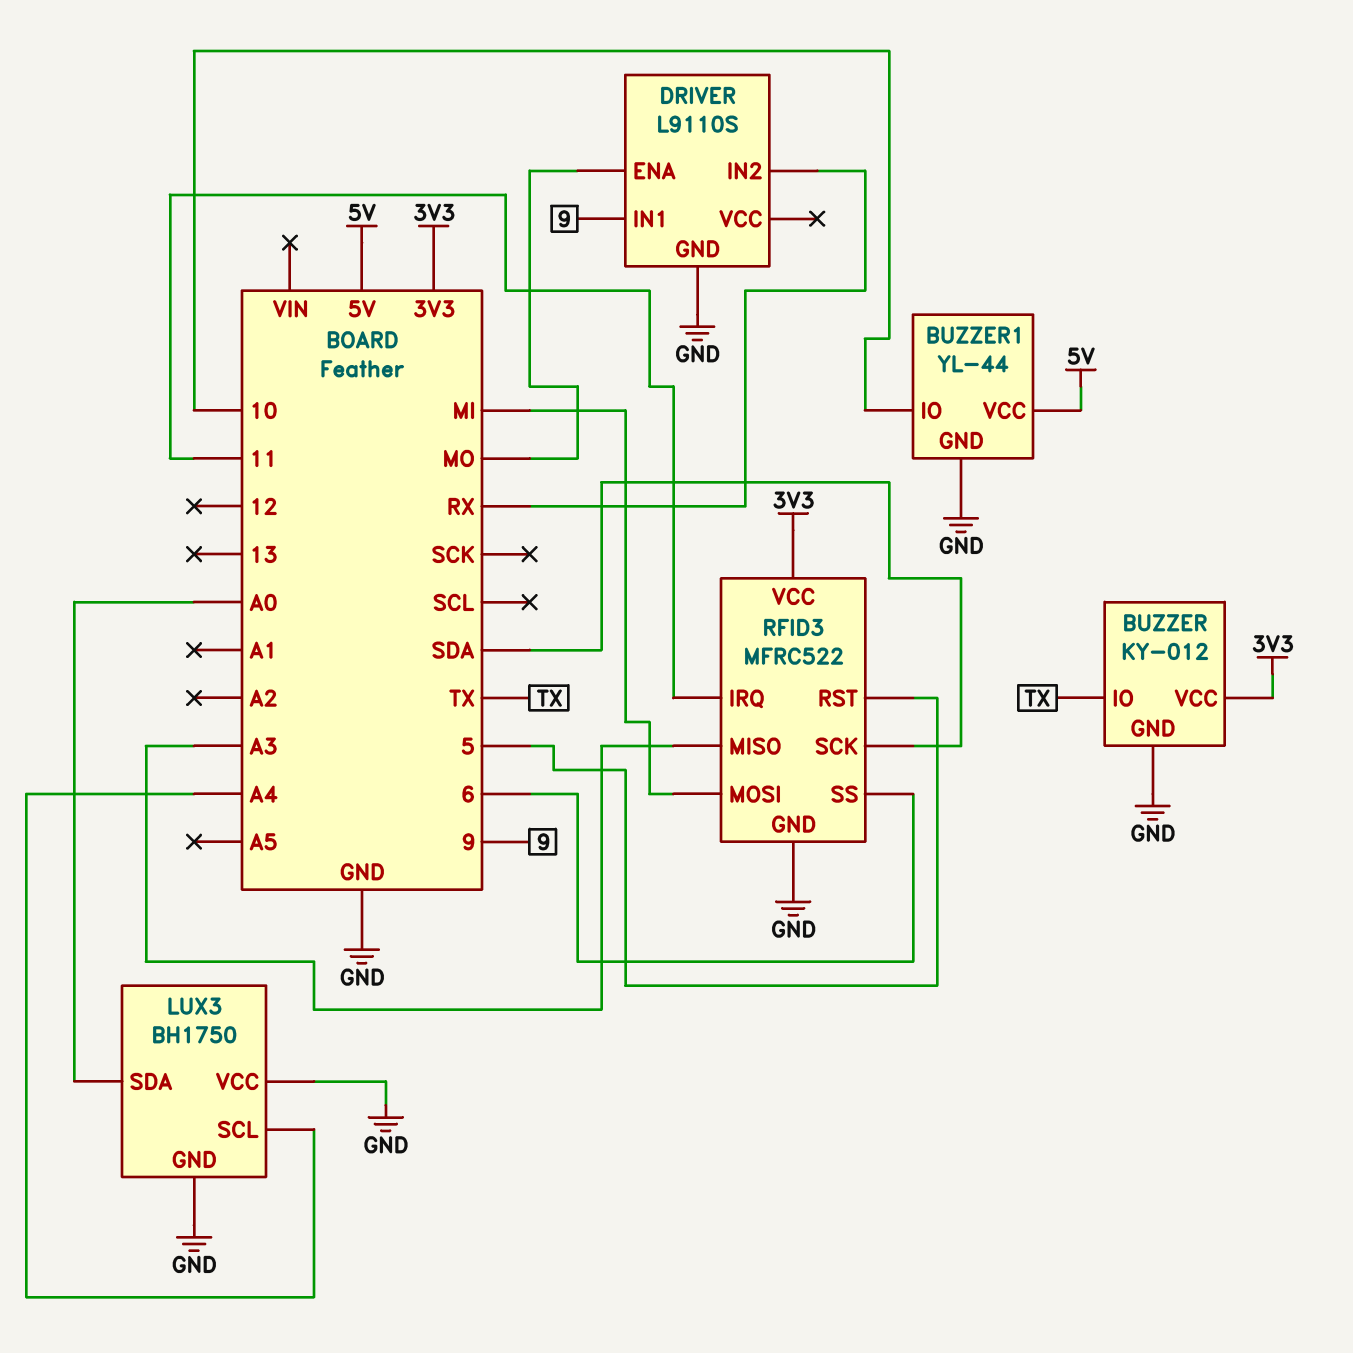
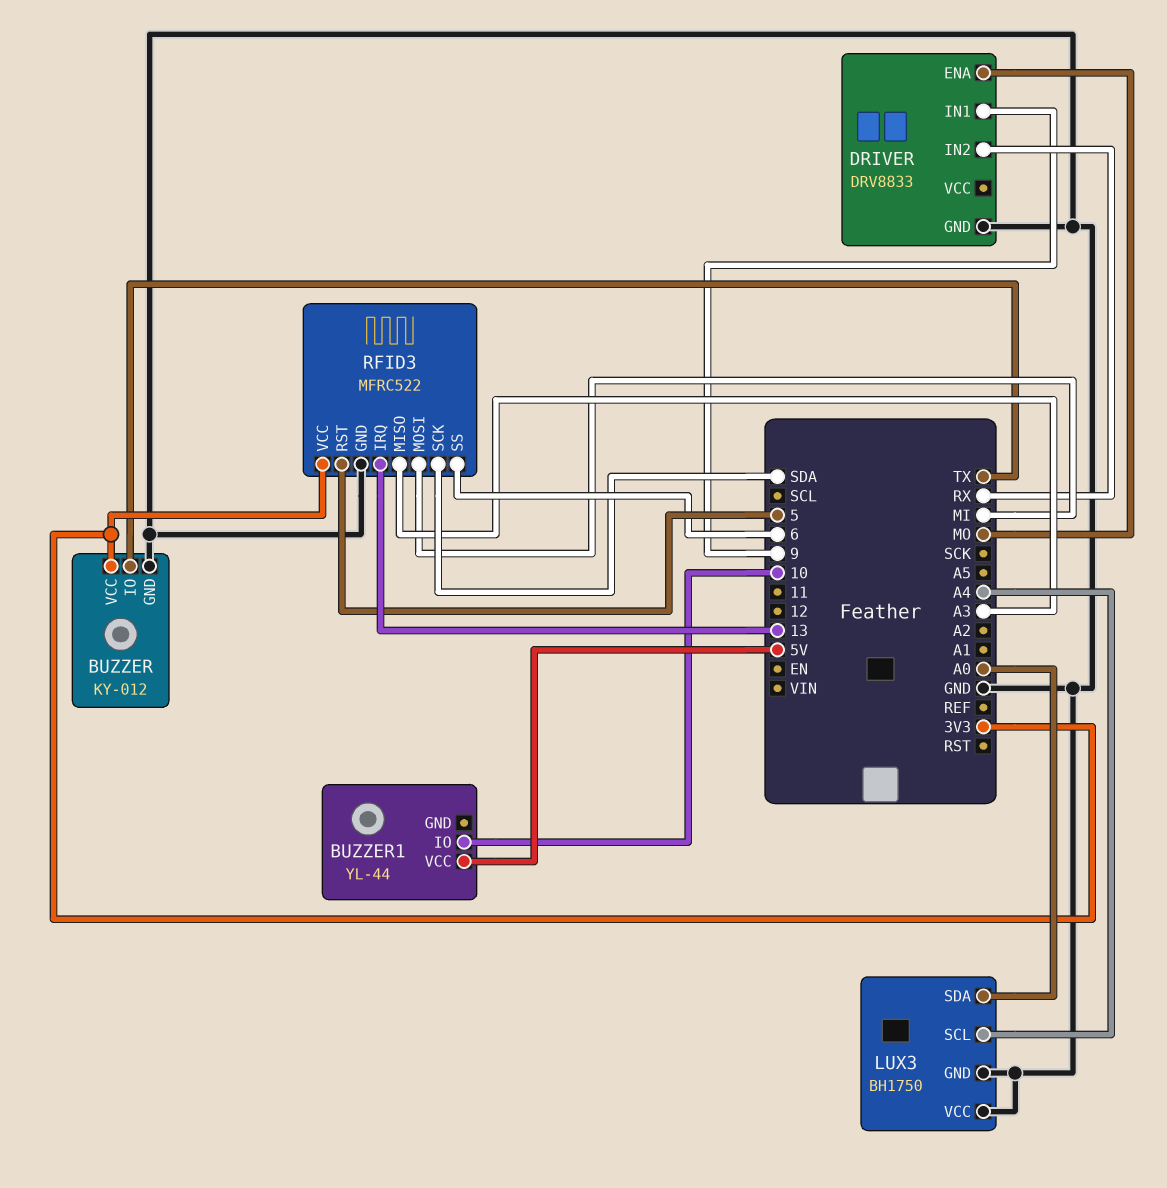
BUZZER1 pin GND: GND -> none
DRIVER: L9110S -> DRV8833
RFID3 pin IRQ: 11 -> 13

